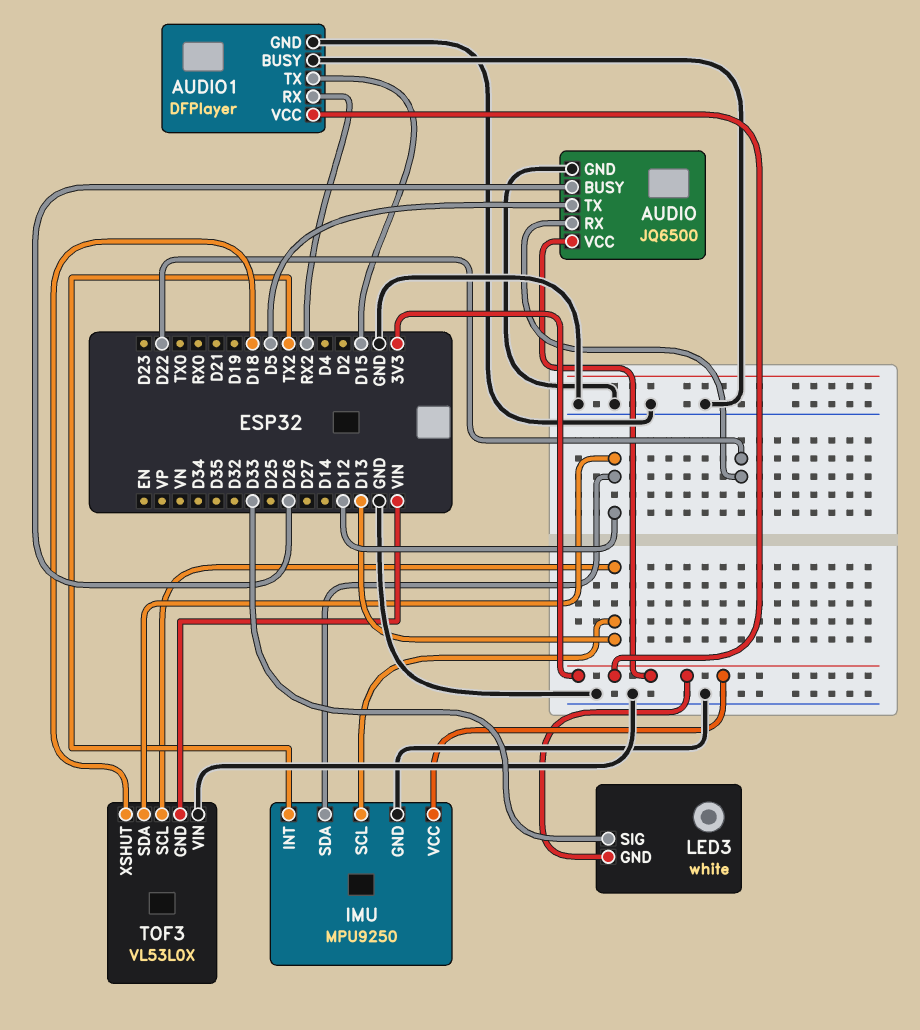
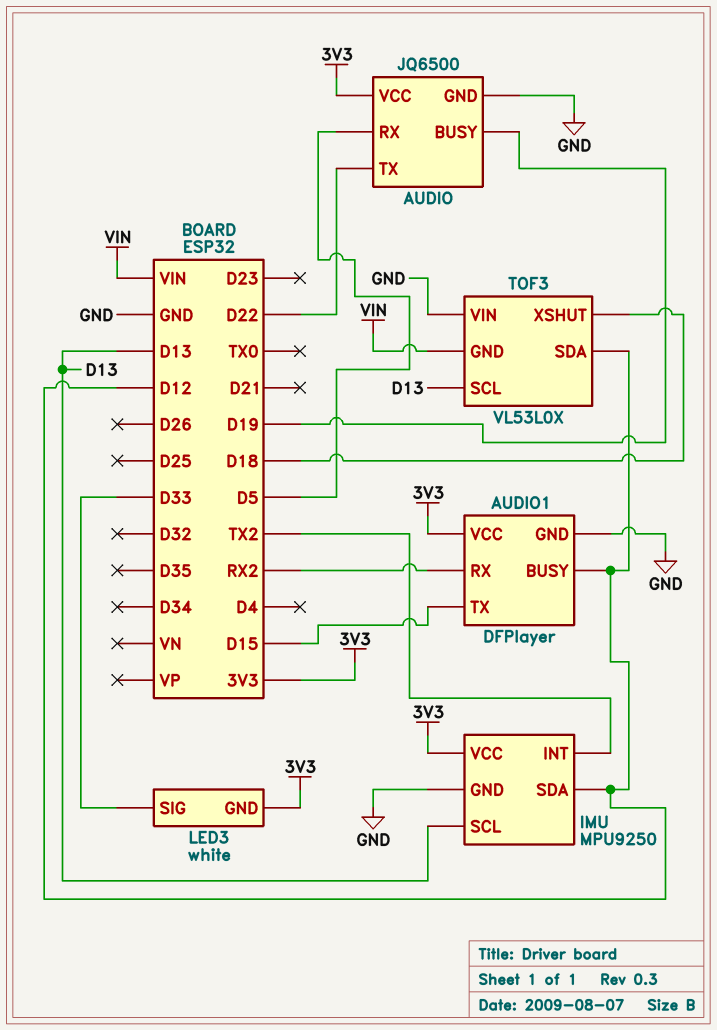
AUDIO pin BUSY: D26 -> D19
AUDIO pin RX: D22 -> D5
AUDIO pin TX: D5 -> D22
AUDIO1 pin BUSY: GND -> D12

